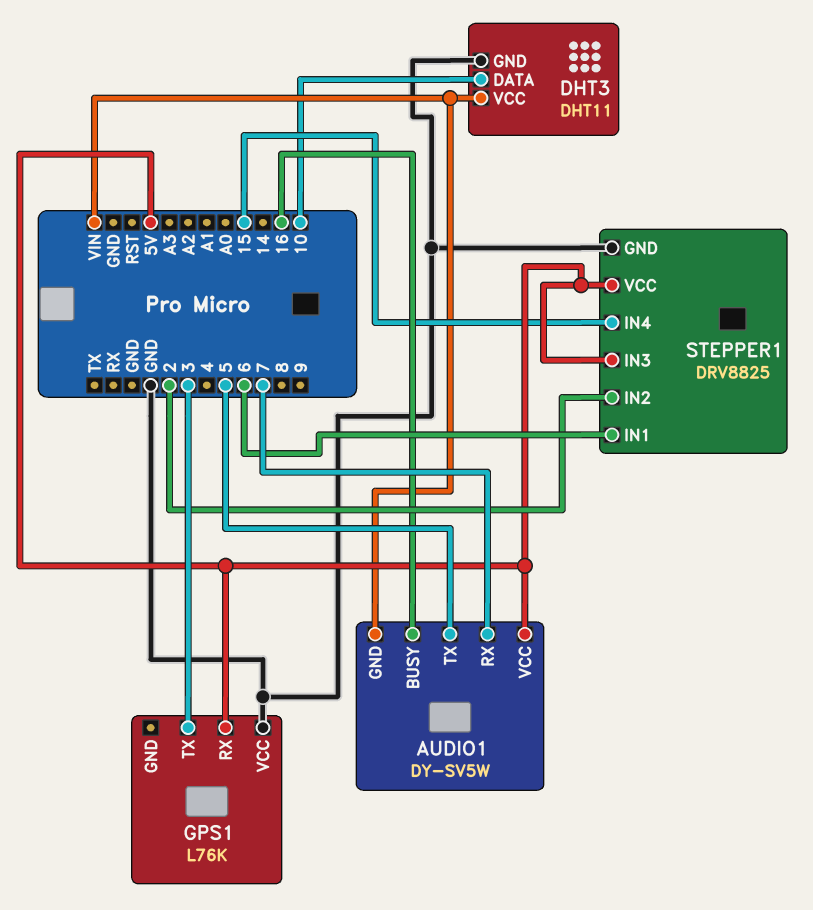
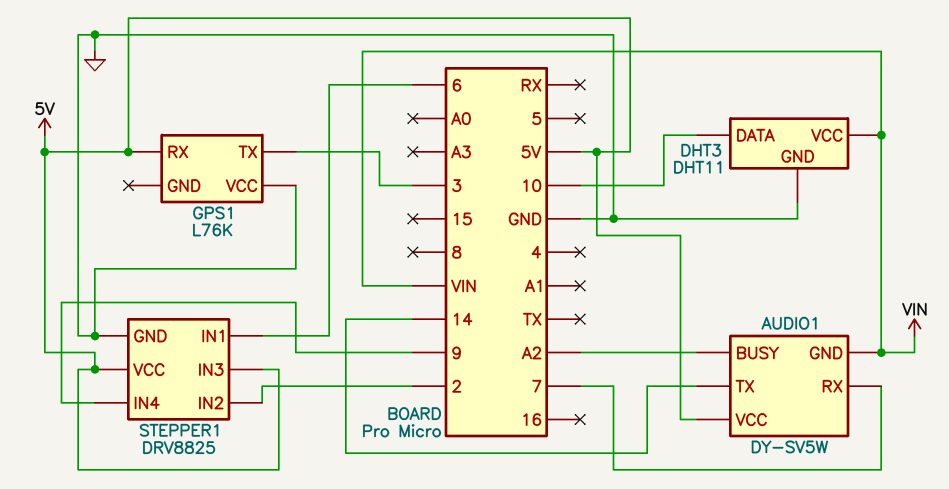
AUDIO1 pin BUSY: 16 -> A2
AUDIO1 pin TX: 5 -> 14
STEPPER1 pin IN4: 15 -> 9

